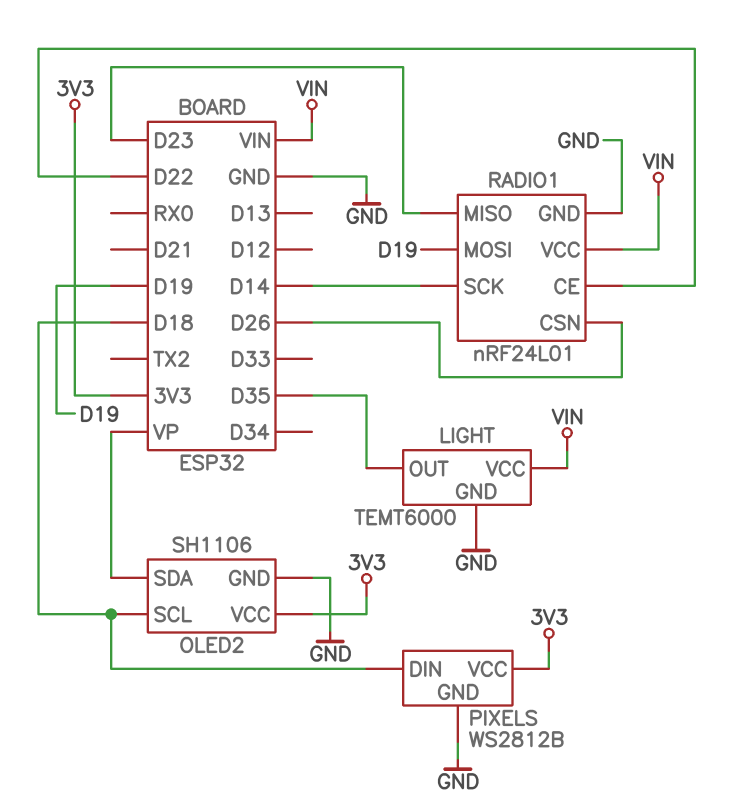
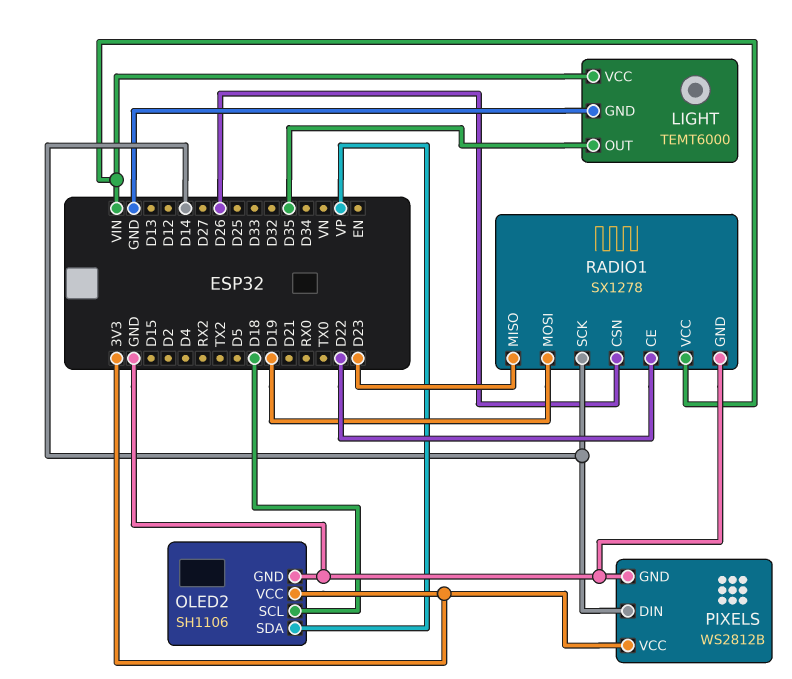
PIXELS pin DIN: D18 -> D14
RADIO1: nRF24L01 -> SX1278

